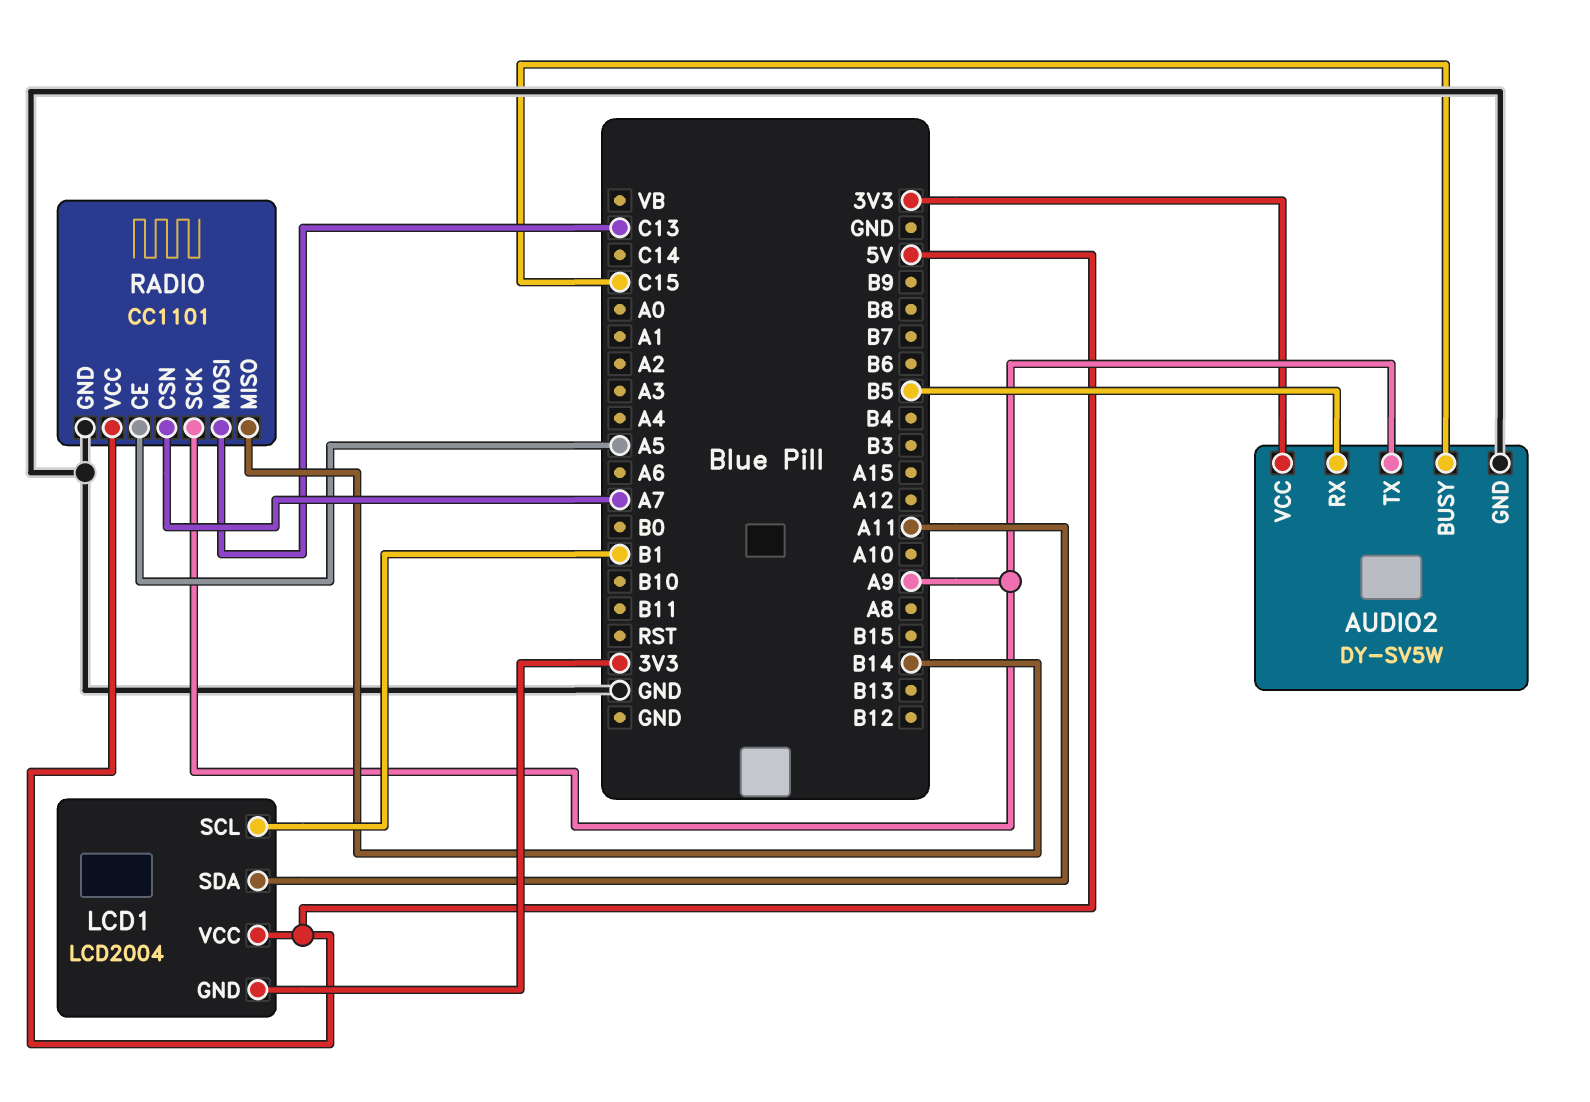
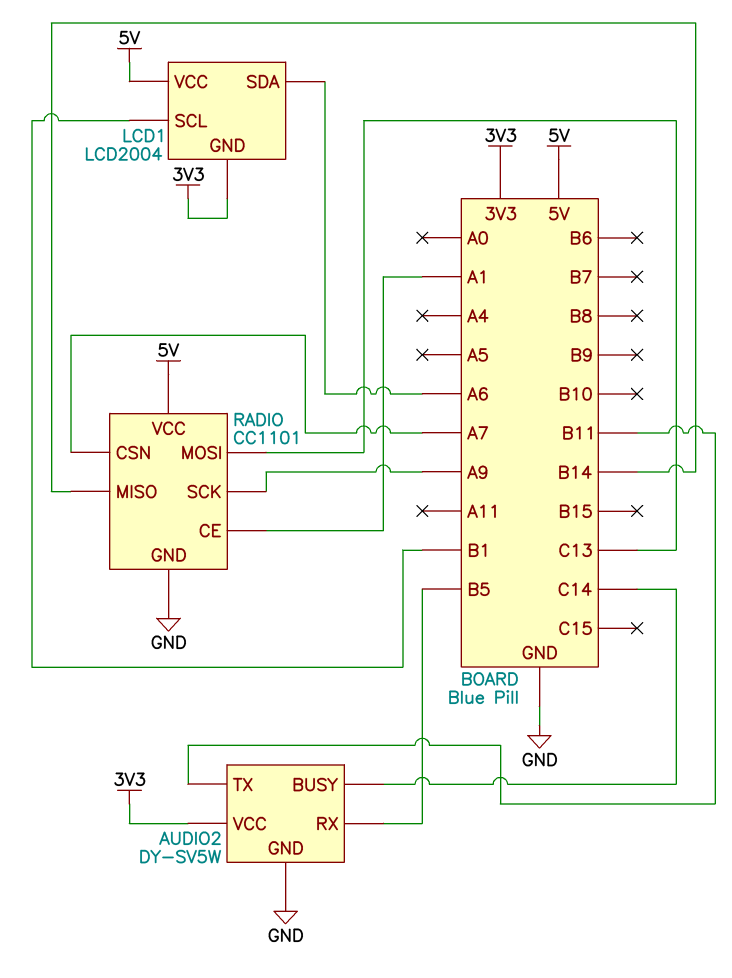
AUDIO2 pin BUSY: C15 -> C14
AUDIO2 pin TX: A9 -> B11
LCD1 pin SDA: A11 -> A6
RADIO pin CE: A5 -> A1

